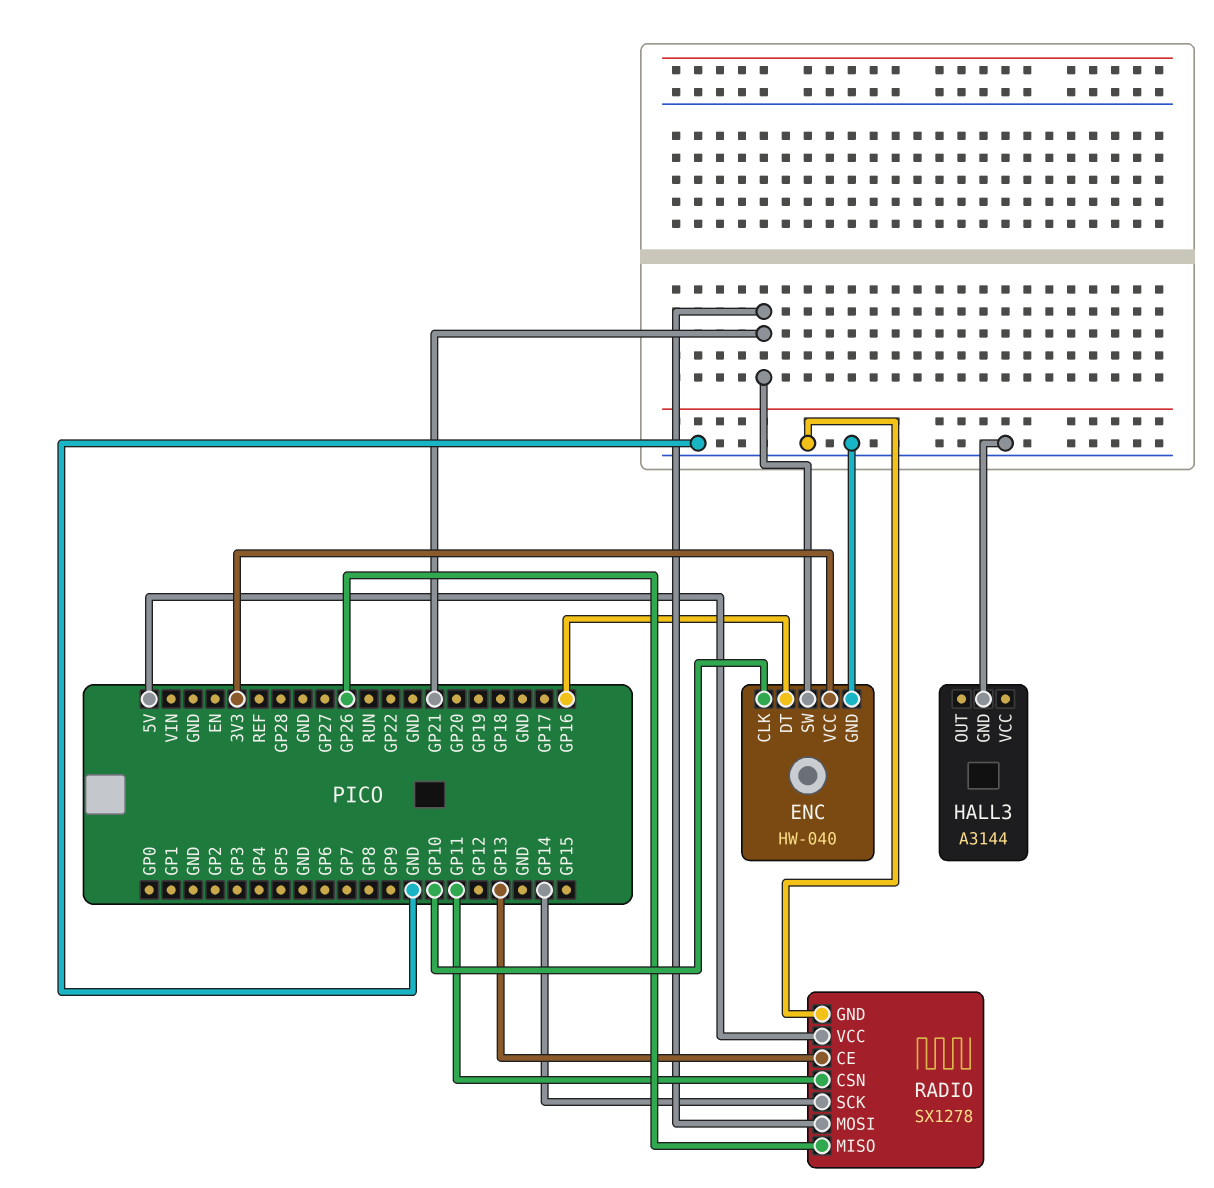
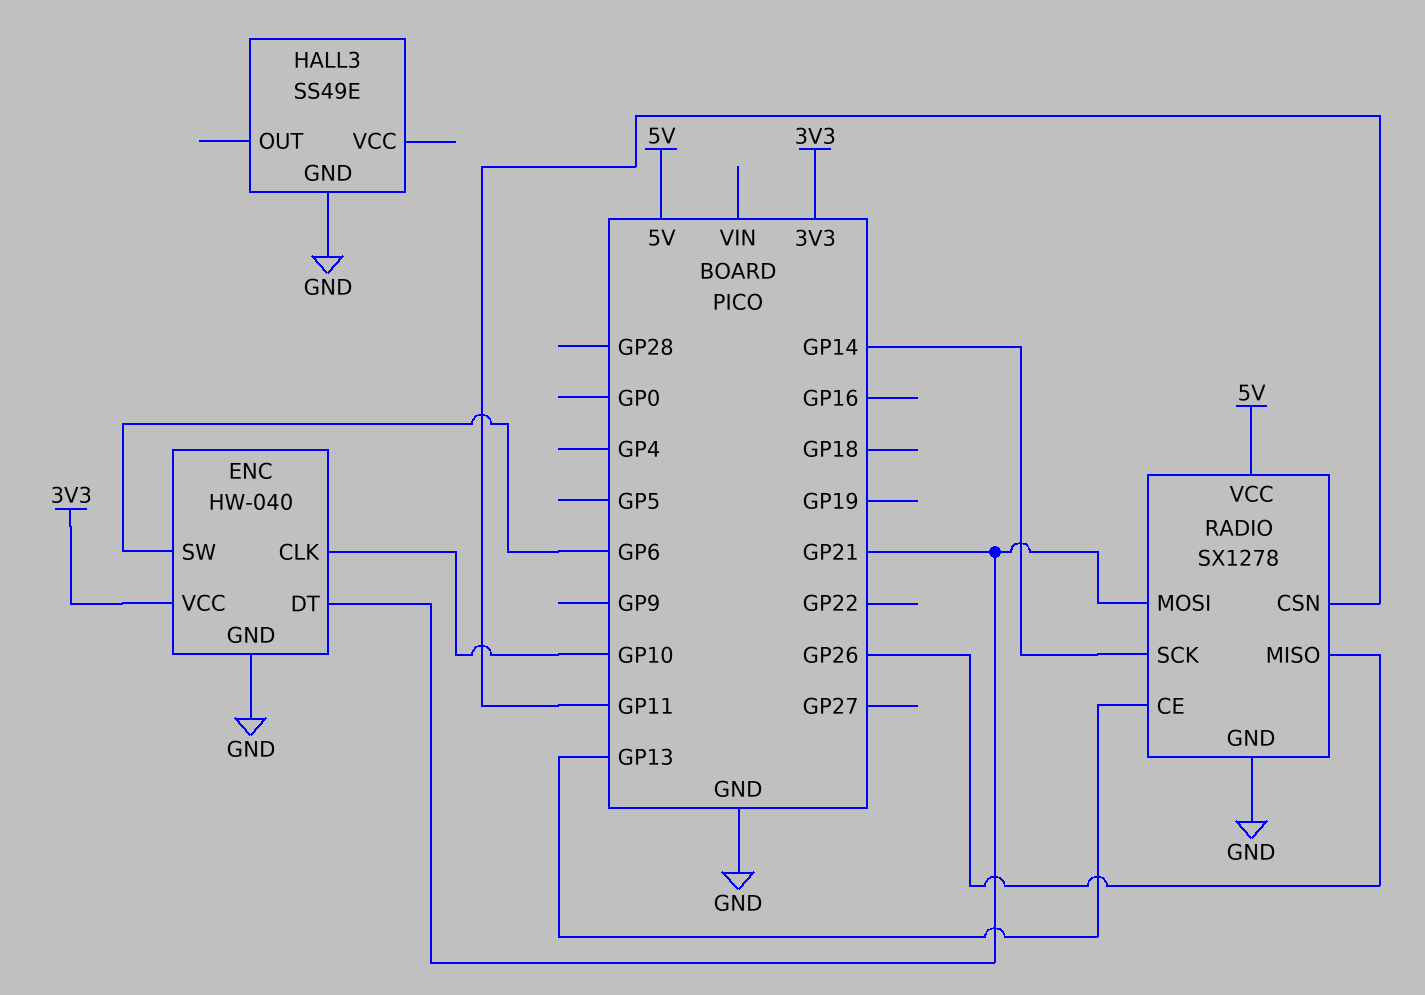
ENC pin DT: GP16 -> GP21
ENC pin SW: GP21 -> GP6
HALL3: A3144 -> SS49E

